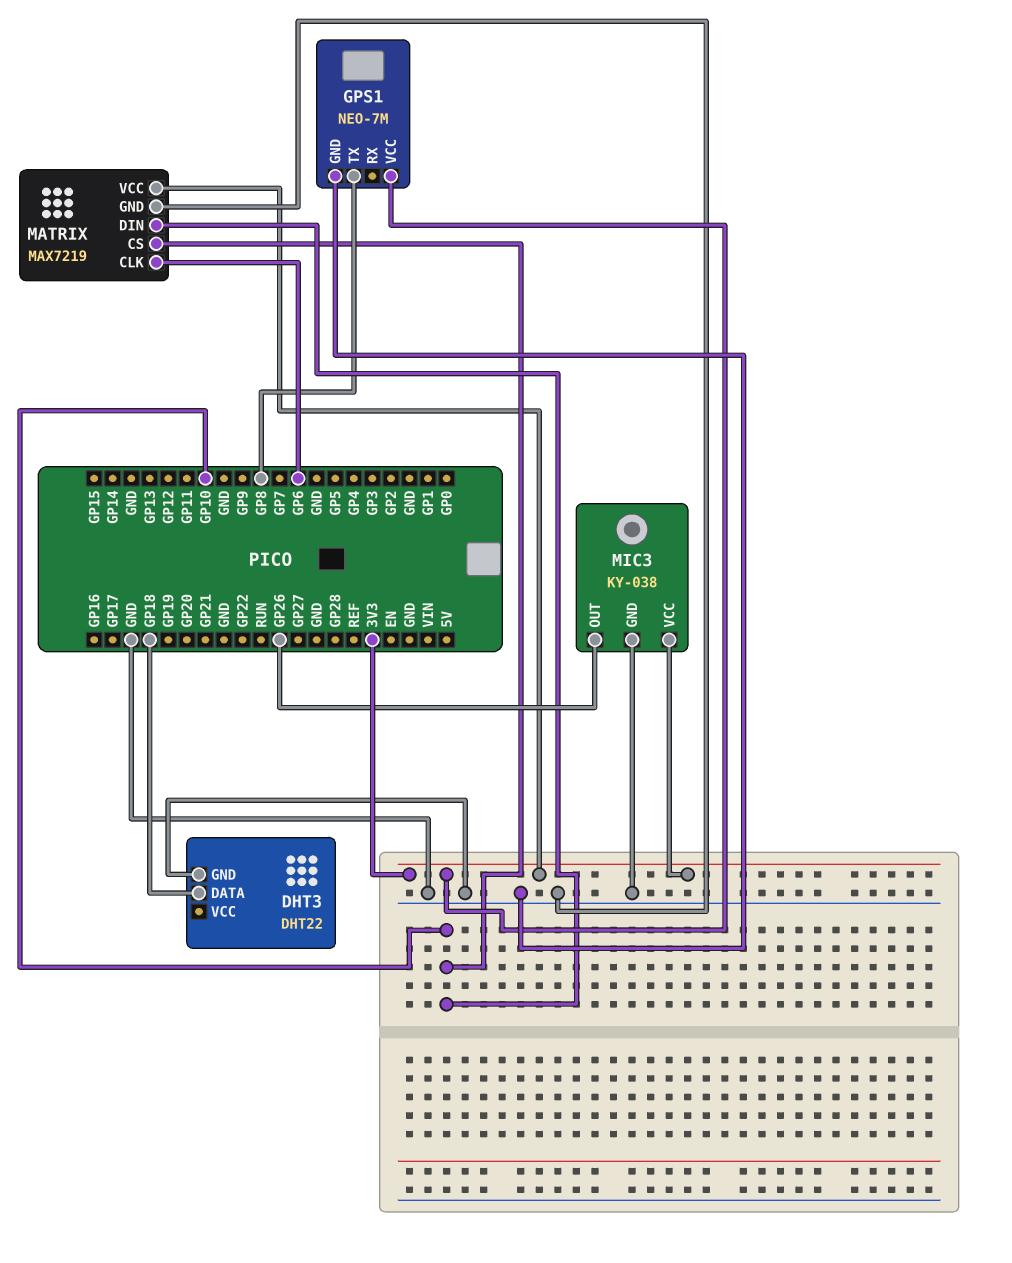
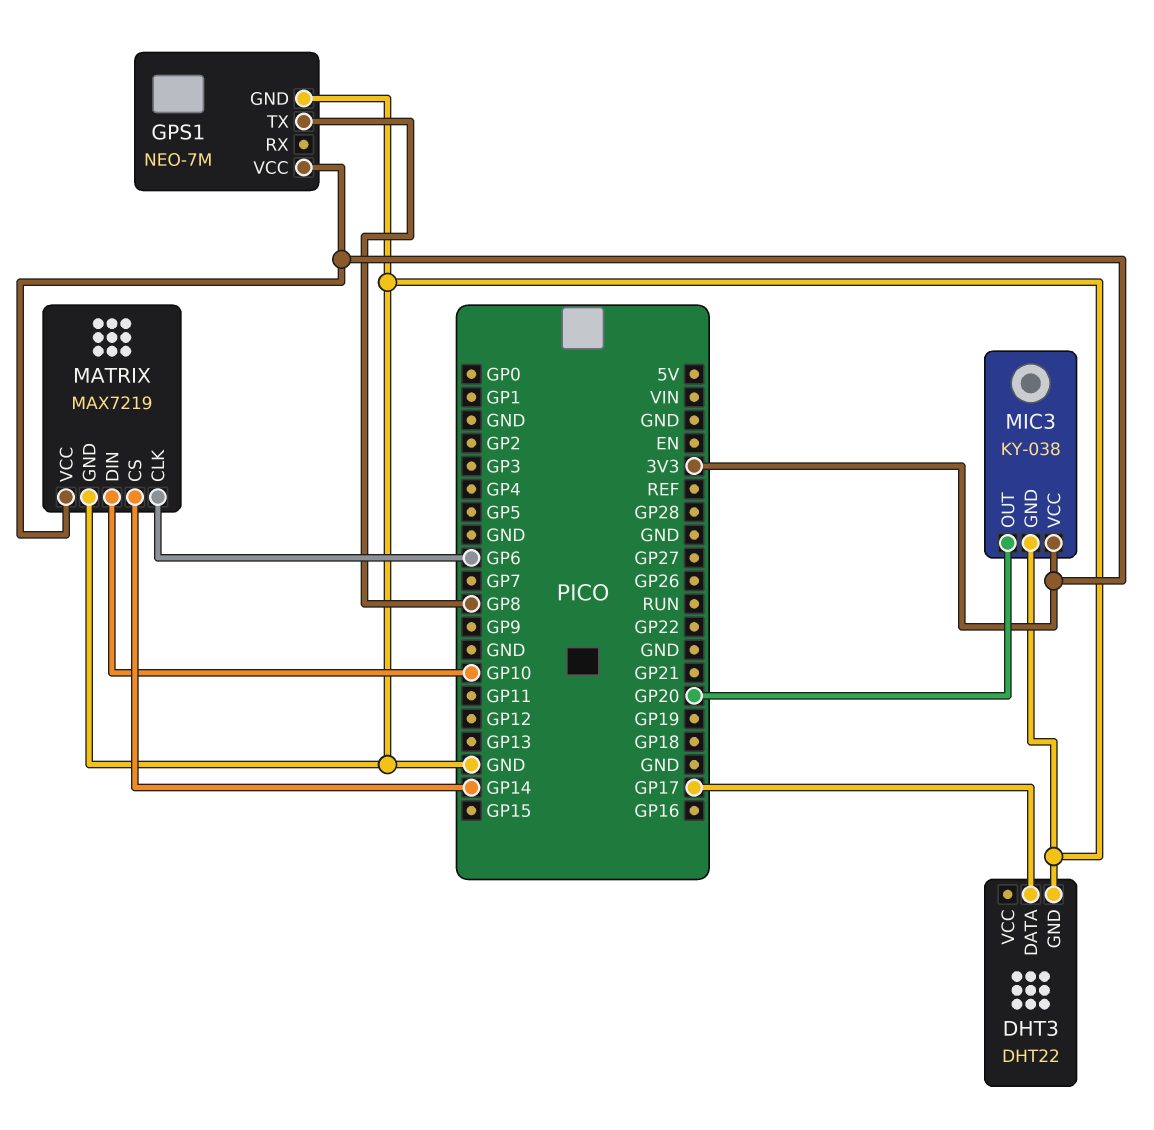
DHT3 pin DATA: GP18 -> GP17
MATRIX pin CS: GP10 -> GP14
MIC3 pin OUT: GP26 -> GP20

